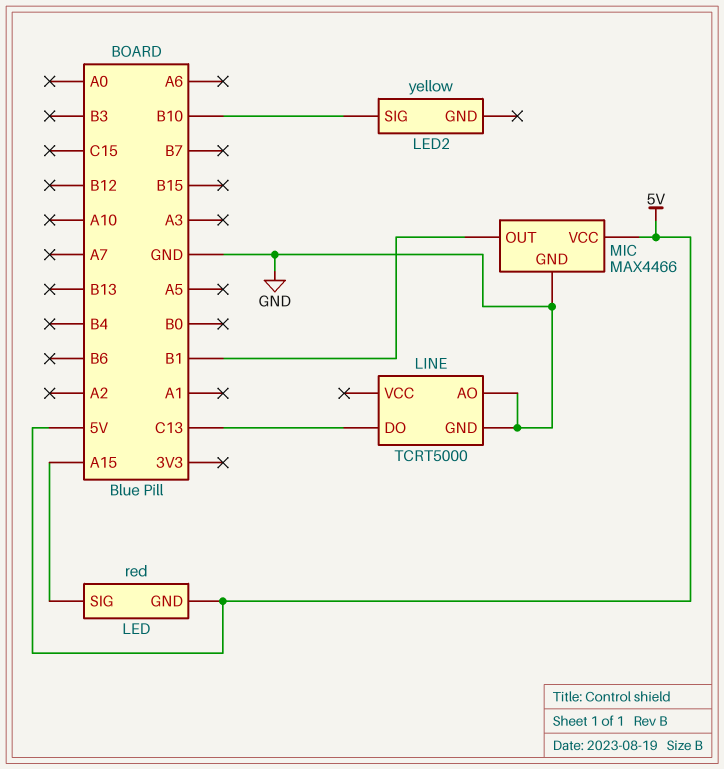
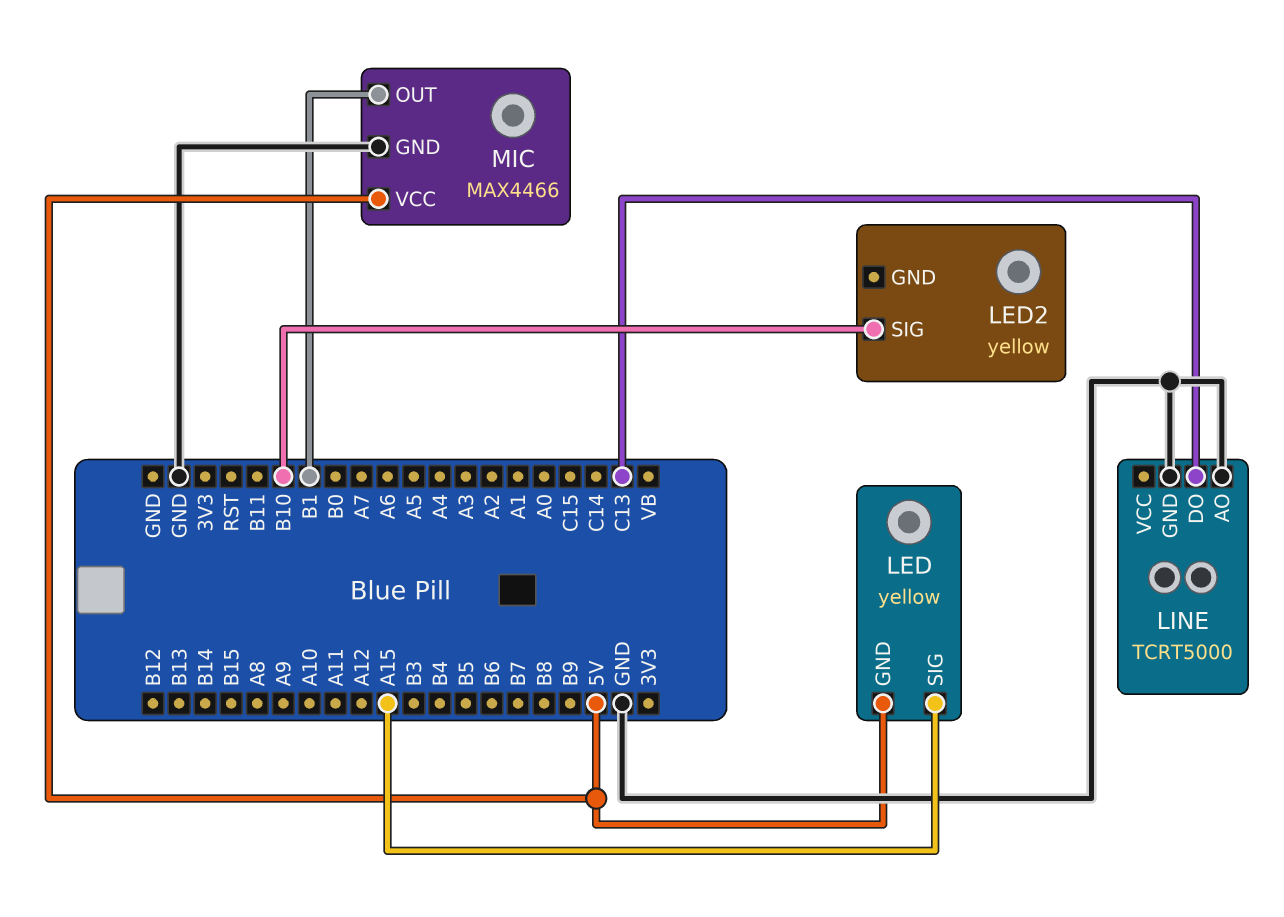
LED: red -> yellow

